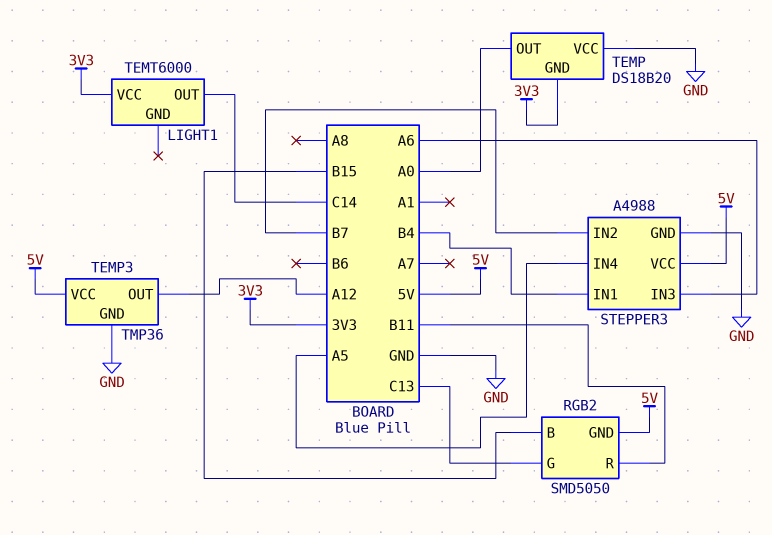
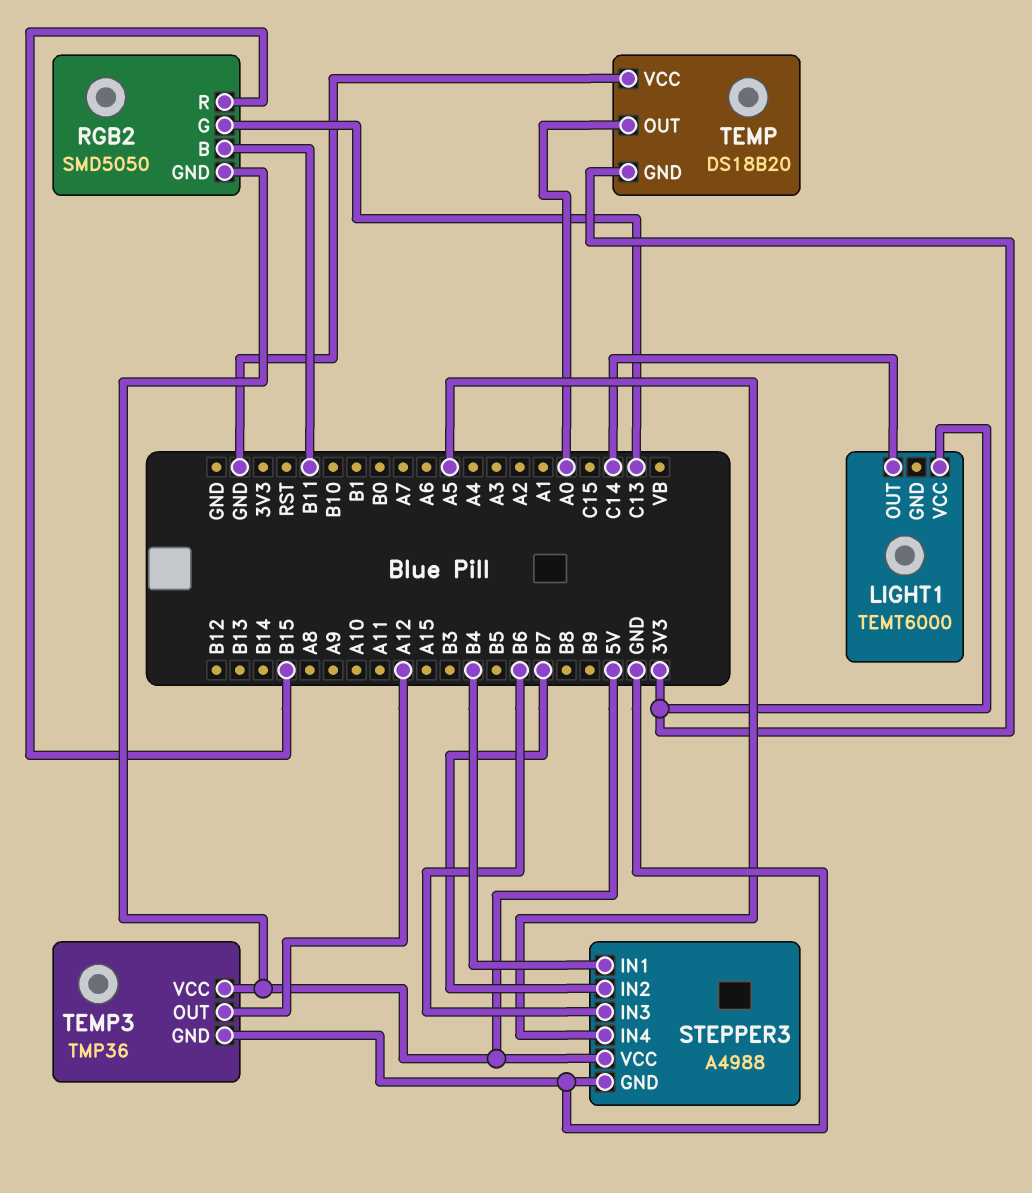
RGB2 pin B: B15 -> B11
RGB2 pin R: B11 -> B15
STEPPER3 pin IN3: A6 -> B6

